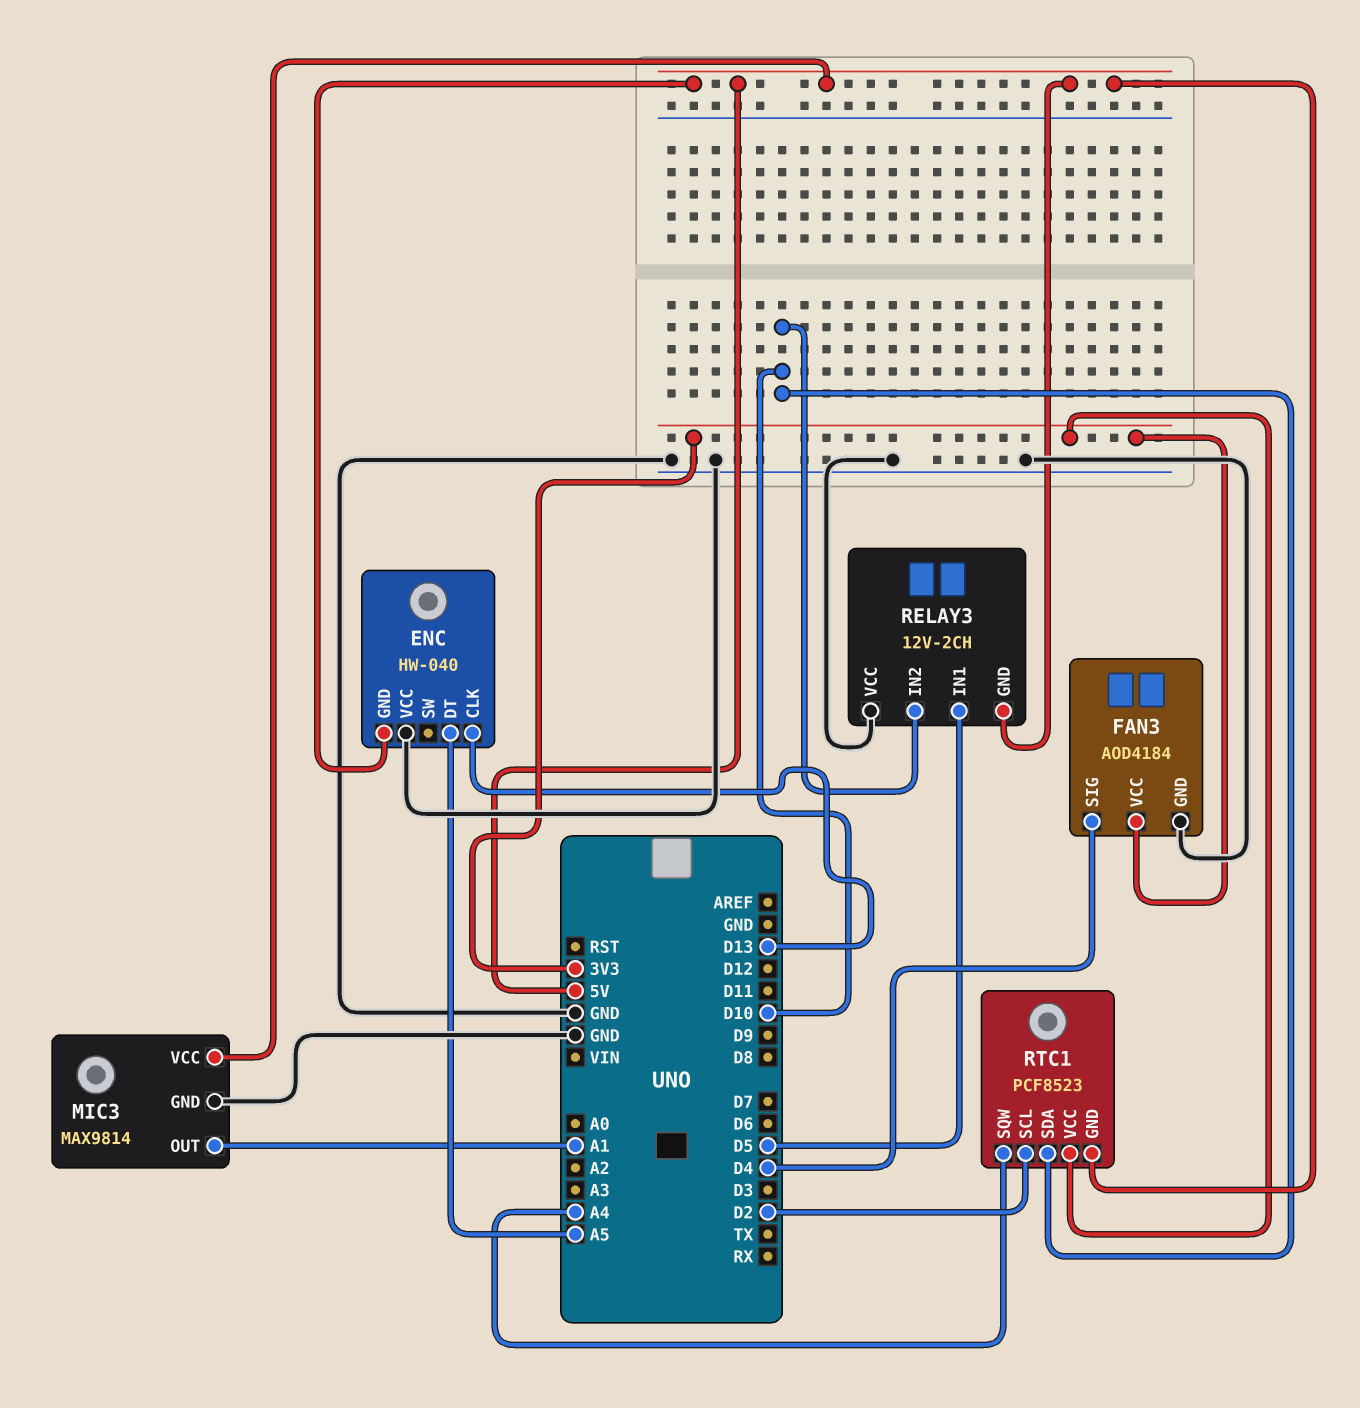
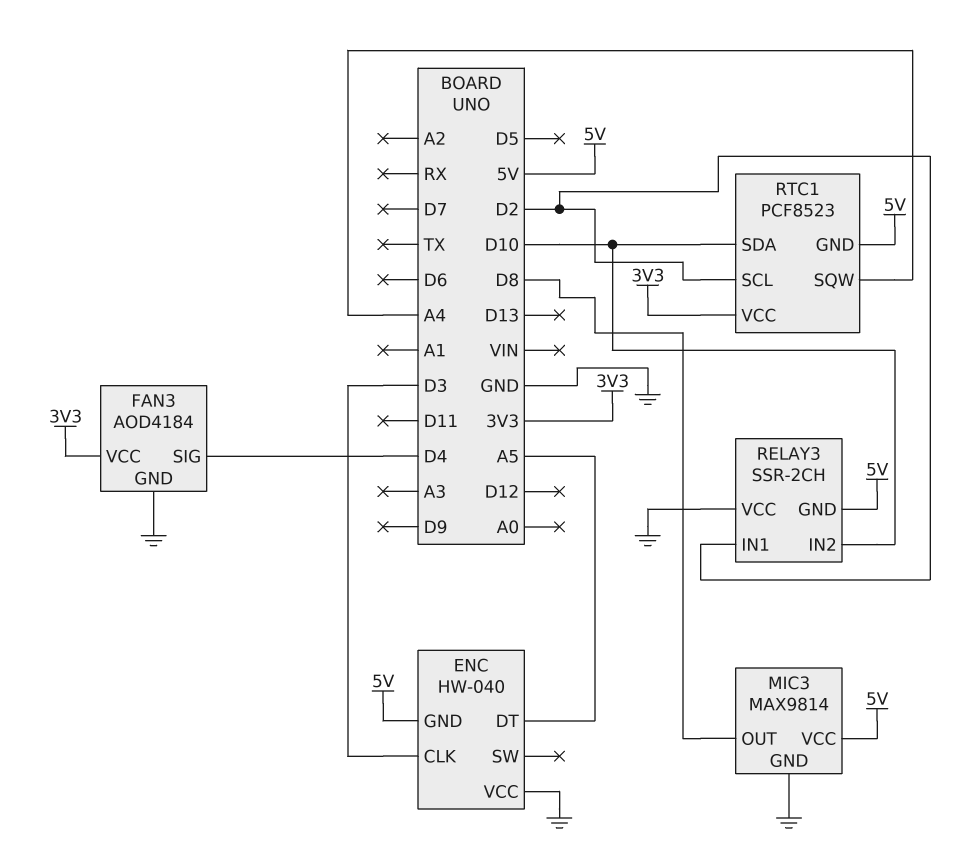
ENC pin CLK: D13 -> D3
MIC3 pin OUT: A1 -> D8
RELAY3: 12V-2CH -> SSR-2CH
RELAY3 pin IN1: D5 -> D2

